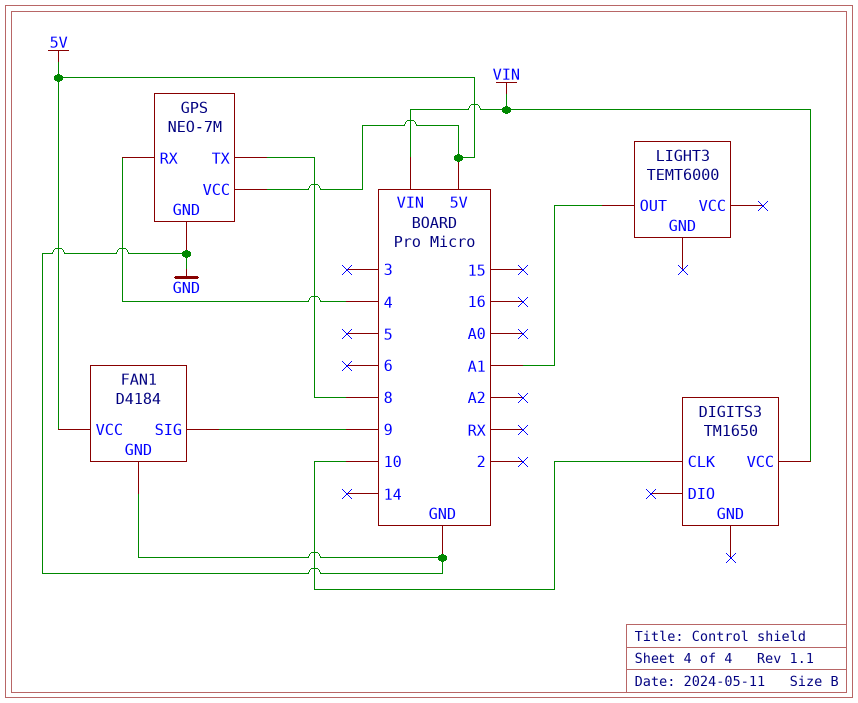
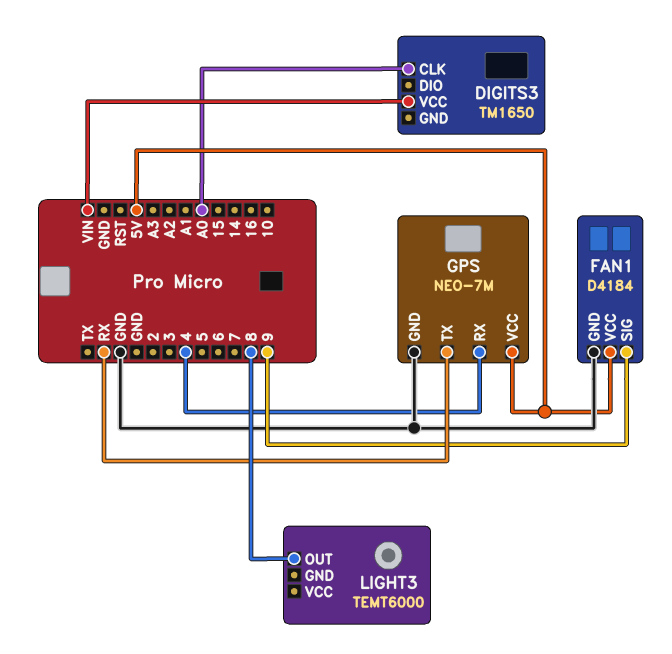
DIGITS3 pin CLK: 10 -> A0
GPS pin TX: 8 -> RX
LIGHT3 pin OUT: A1 -> 8

